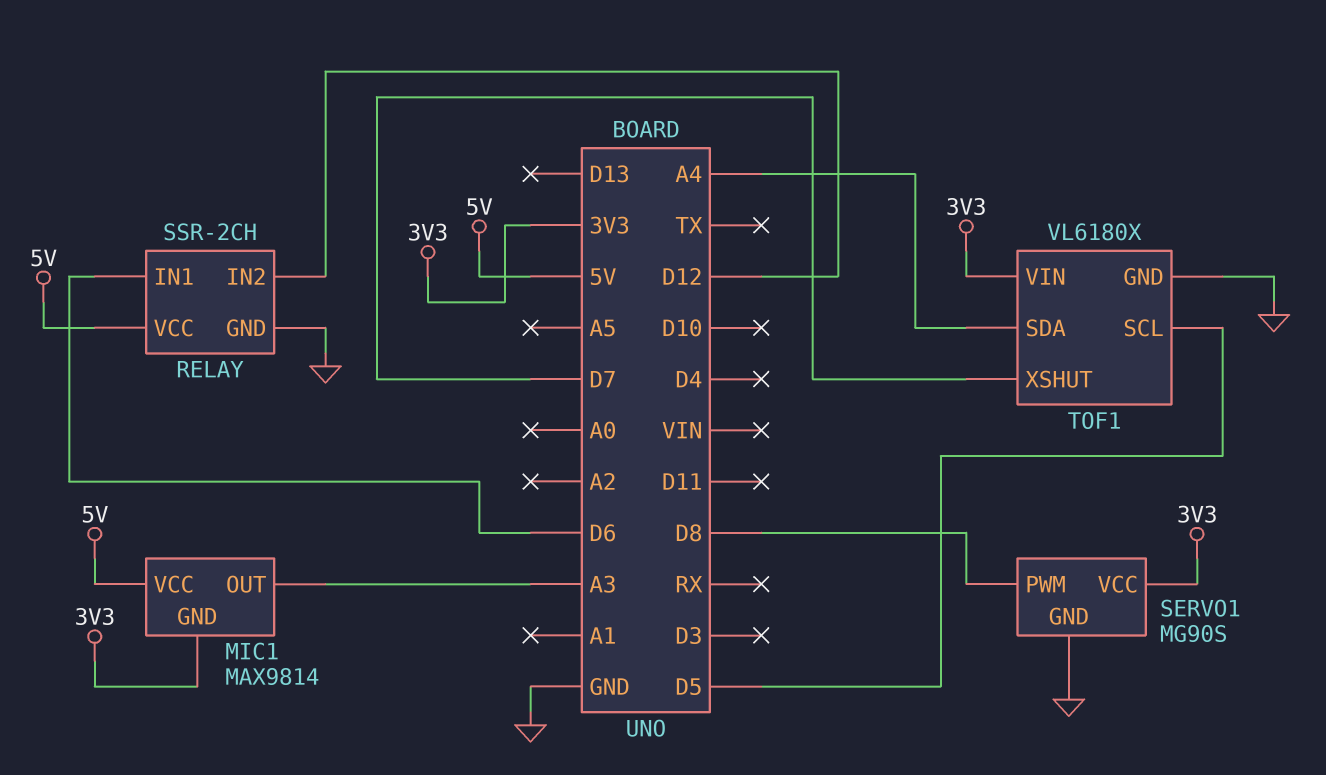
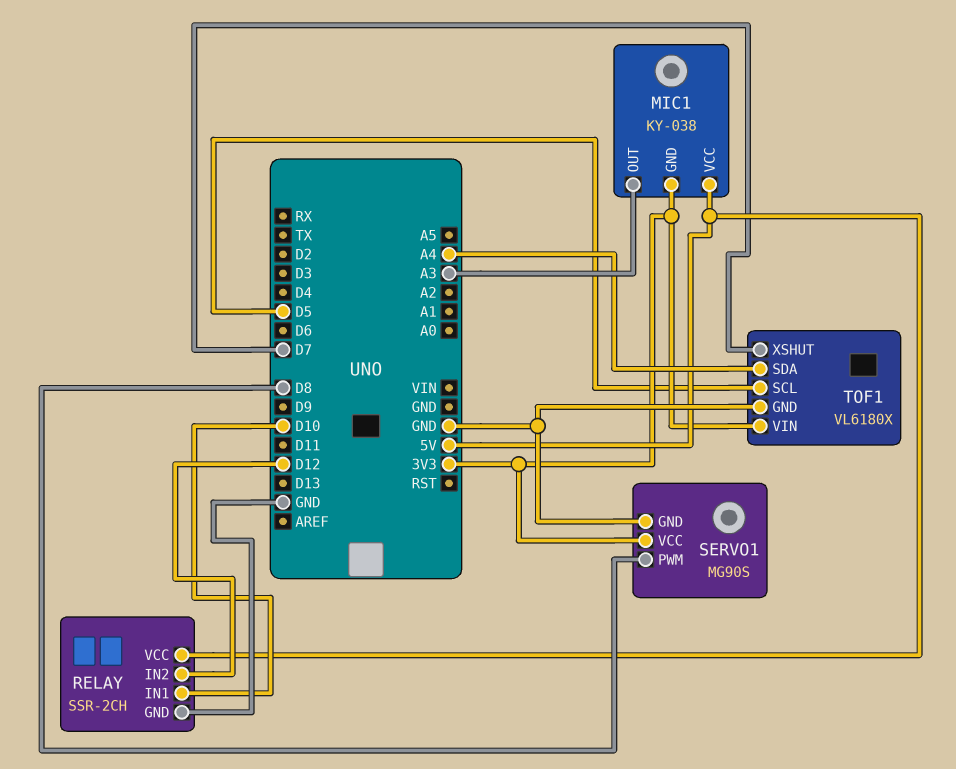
MIC1: MAX9814 -> KY-038
RELAY pin IN1: D6 -> D10

